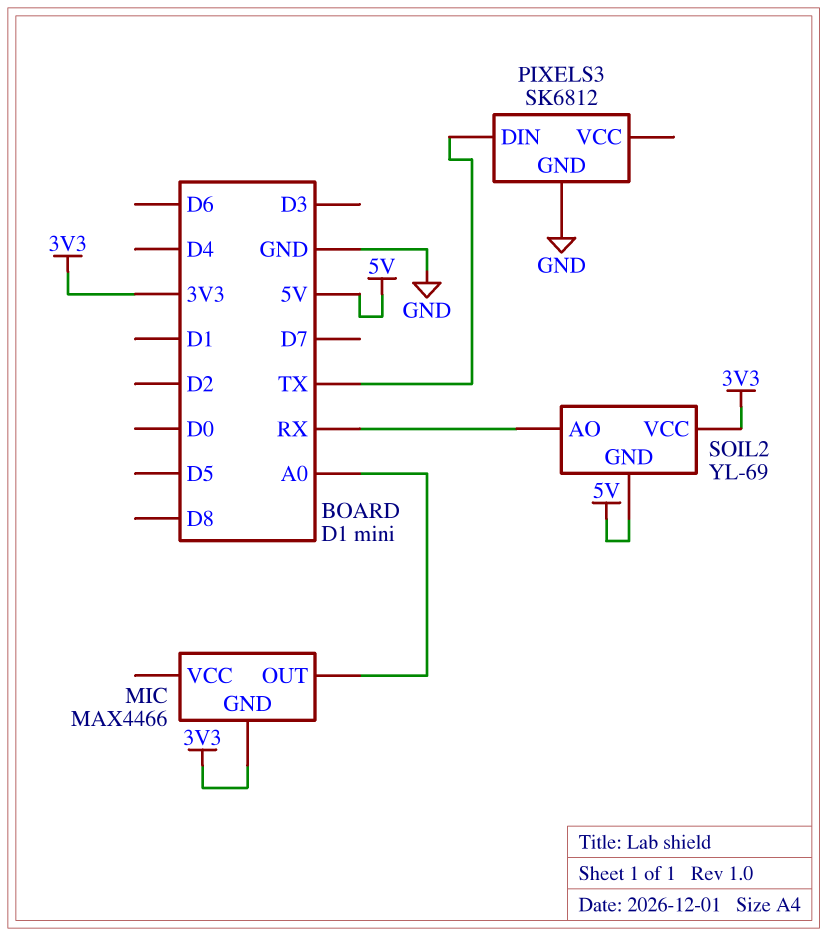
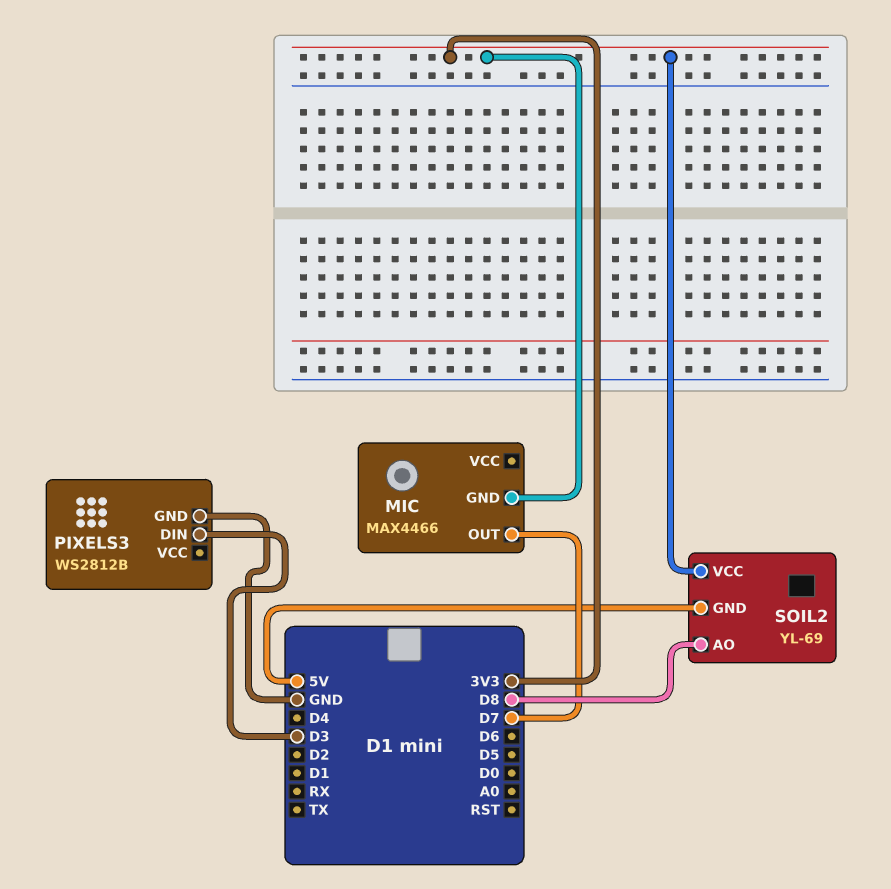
MIC pin OUT: A0 -> D7
PIXELS3: SK6812 -> WS2812B
PIXELS3 pin DIN: TX -> D3
SOIL2 pin AO: RX -> D8

